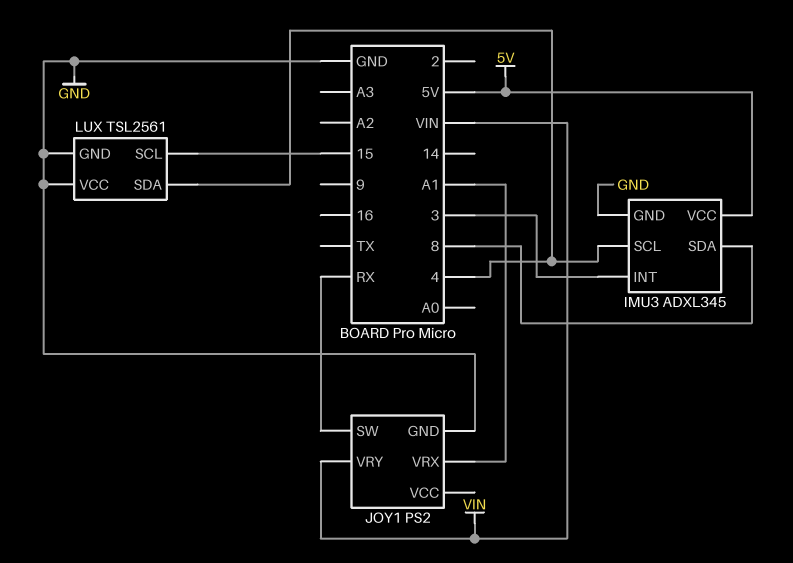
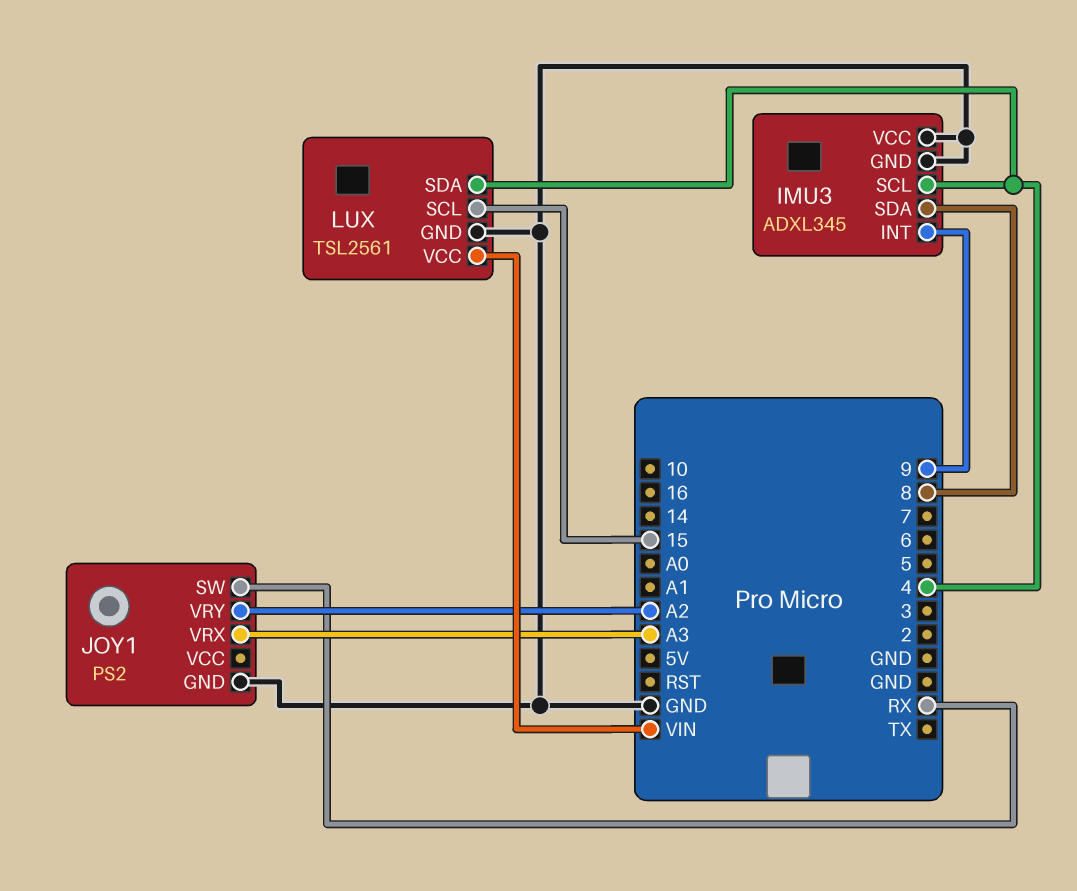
IMU3 pin INT: 3 -> 9
IMU3 pin VCC: 5V -> GND
JOY1 pin VRX: A1 -> A3
JOY1 pin VRY: VIN -> A2
LUX pin VCC: GND -> VIN

